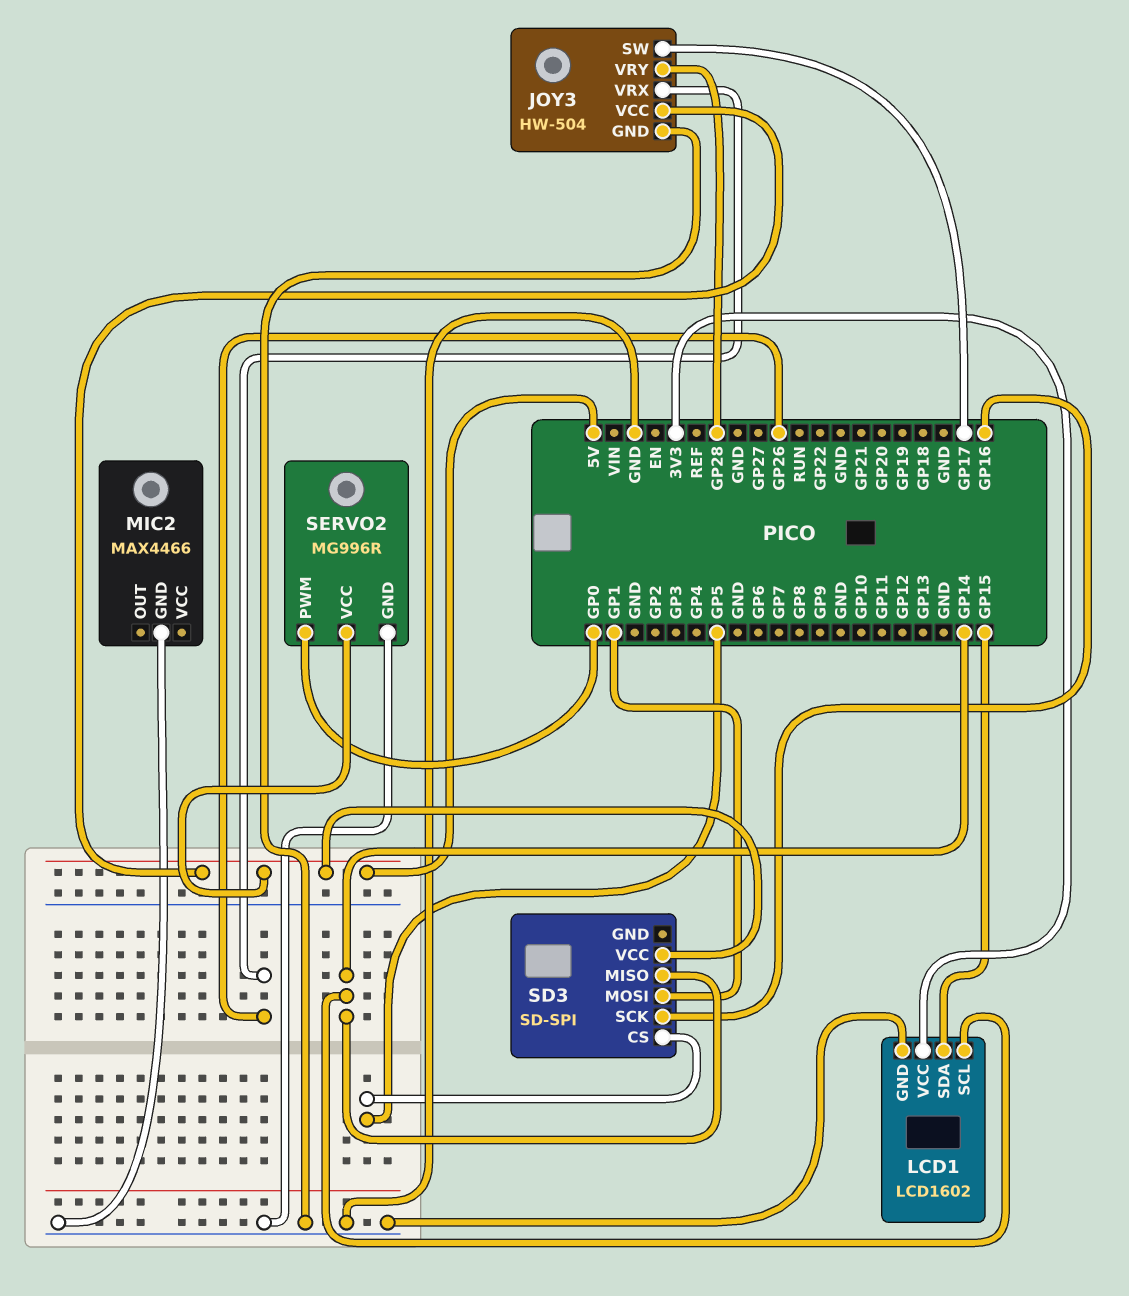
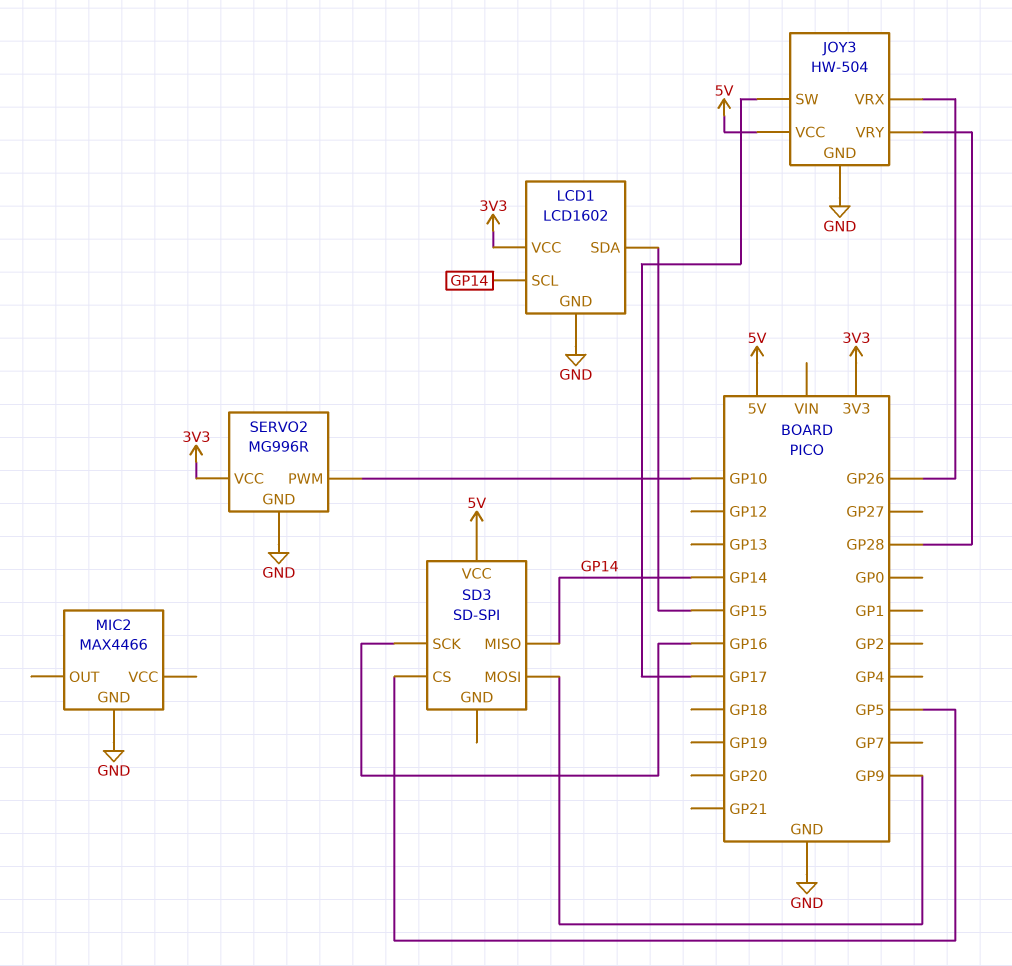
SD3 pin MOSI: GP1 -> GP9
SERVO2 pin PWM: GP0 -> GP10
SERVO2 pin VCC: 5V -> 3V3

